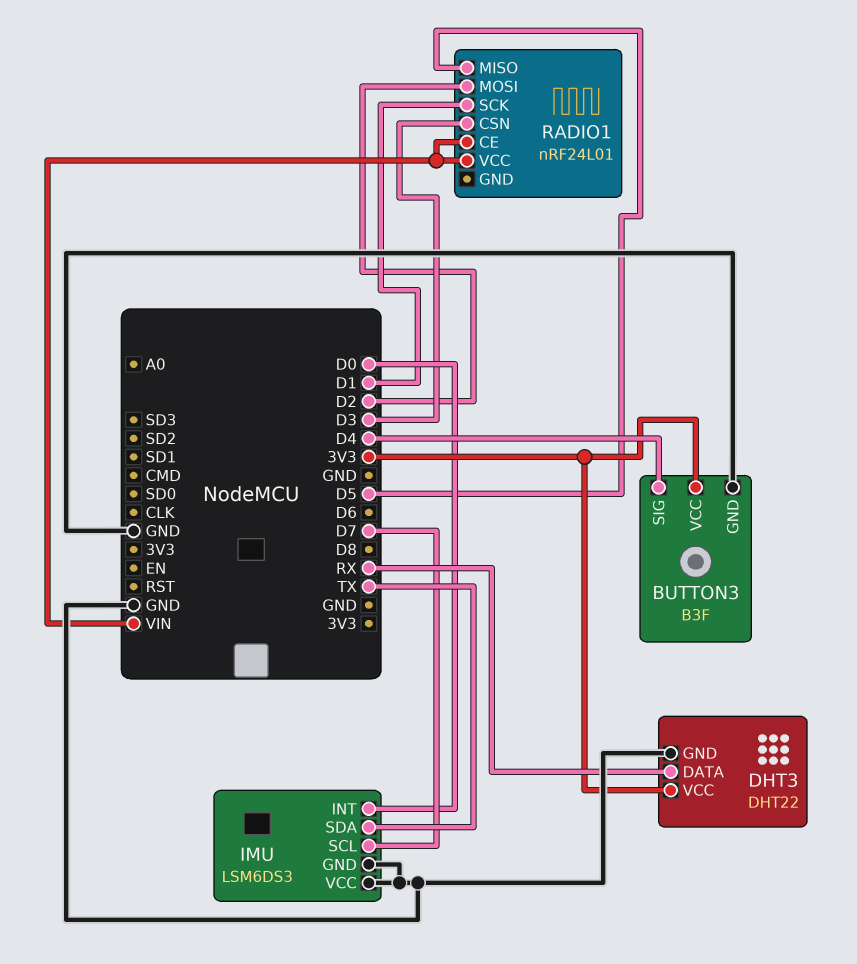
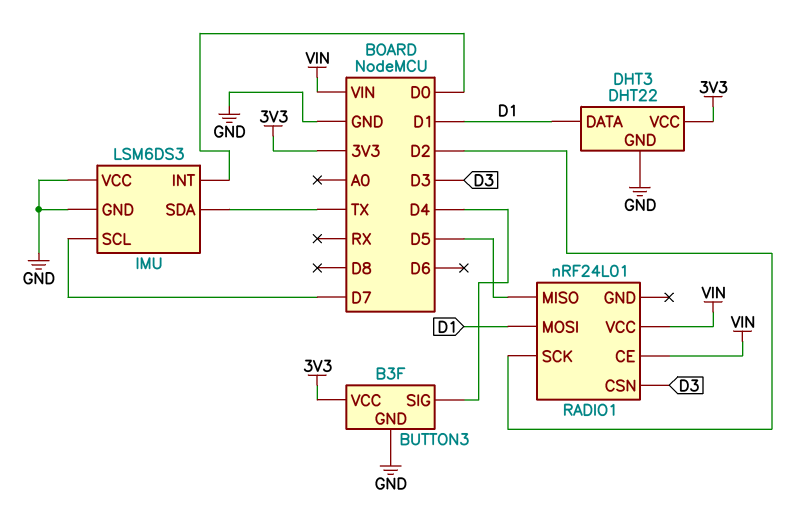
DHT3 pin DATA: RX -> D1
RADIO1 pin MOSI: D2 -> D1
RADIO1 pin SCK: D1 -> D2

